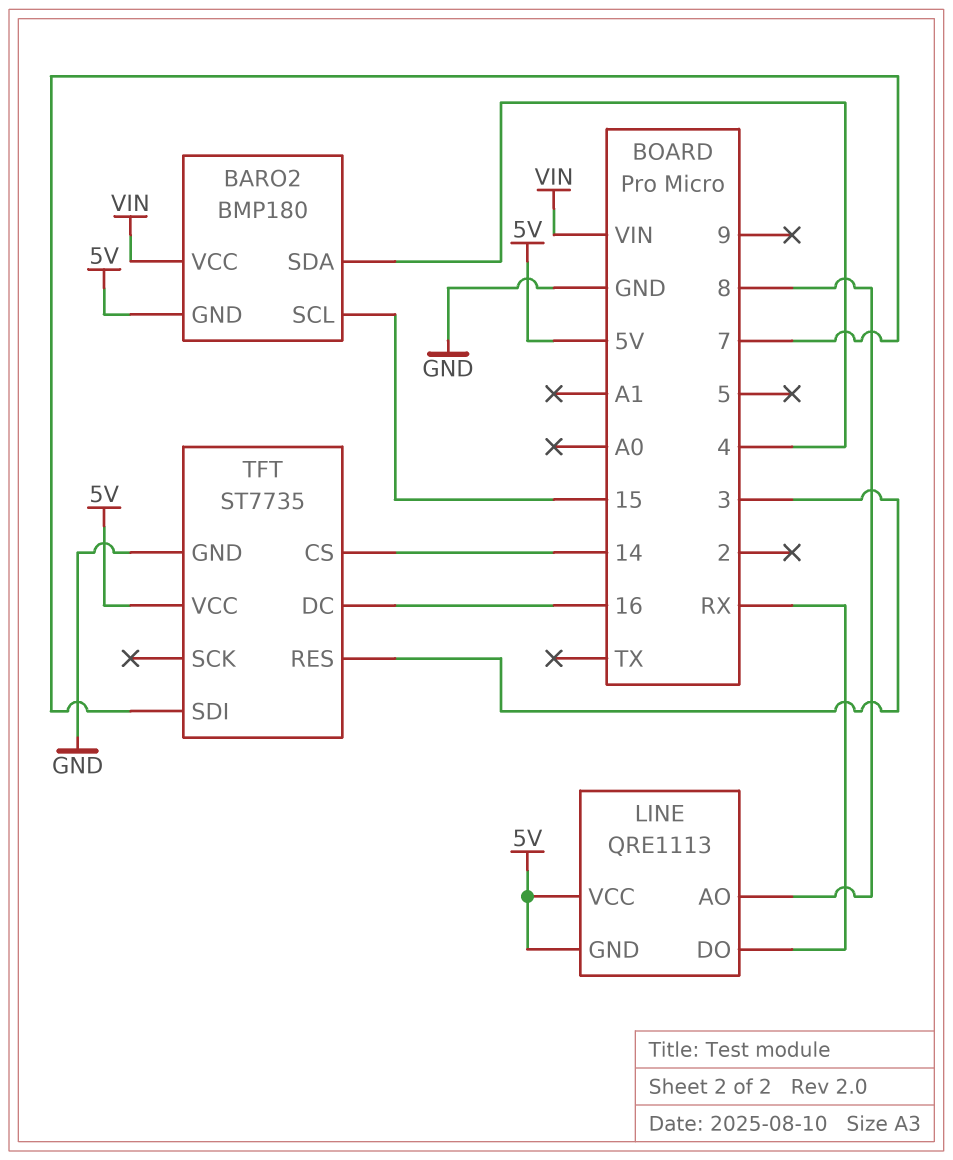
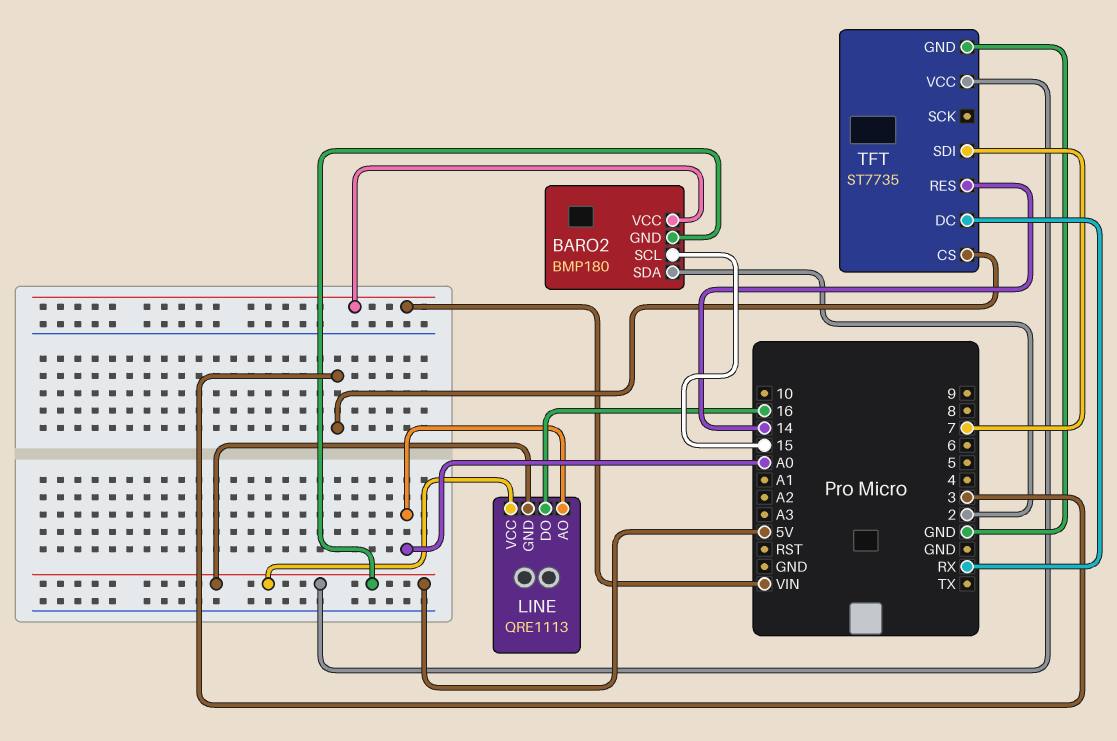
BARO2 pin SDA: 4 -> 2
LINE pin AO: 8 -> A0
LINE pin DO: RX -> 16
TFT pin CS: 14 -> 3
TFT pin DC: 16 -> RX
TFT pin RES: 3 -> 14

